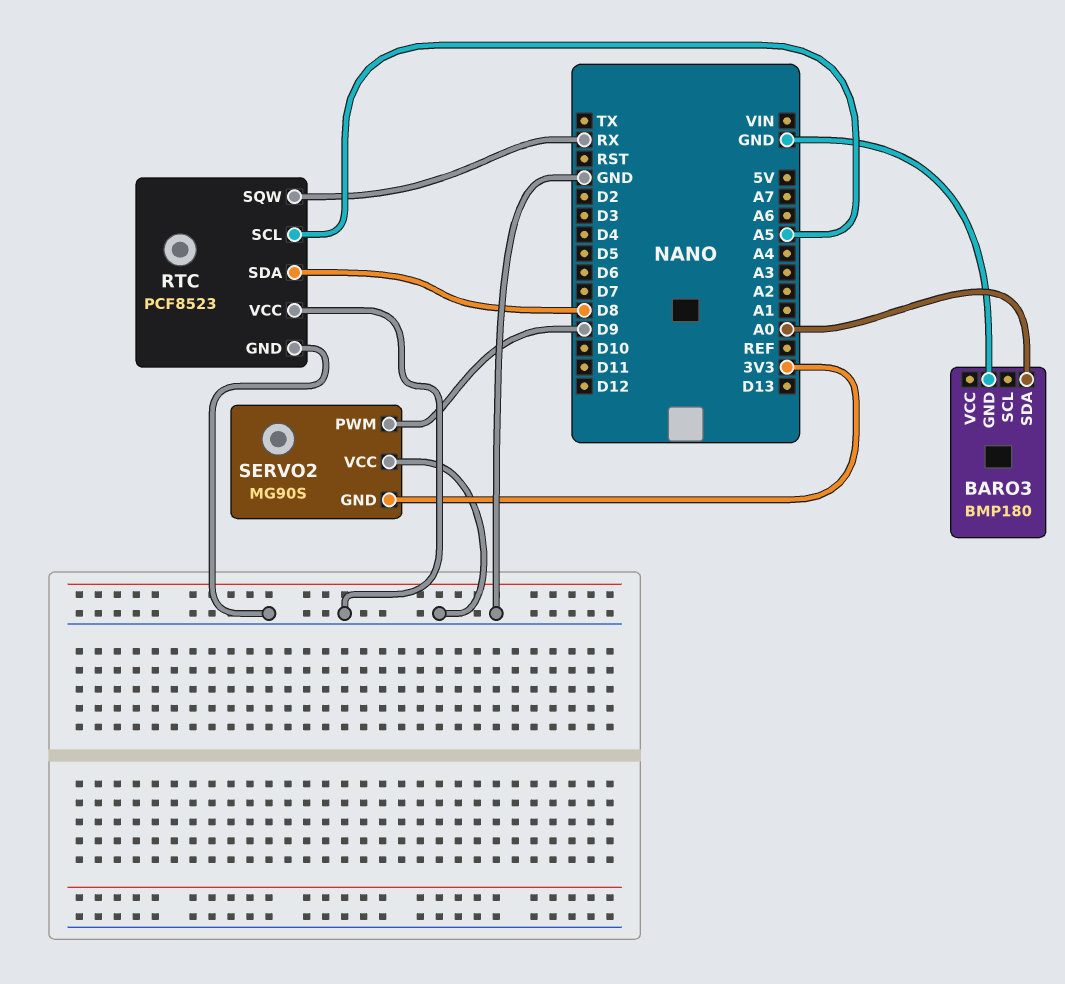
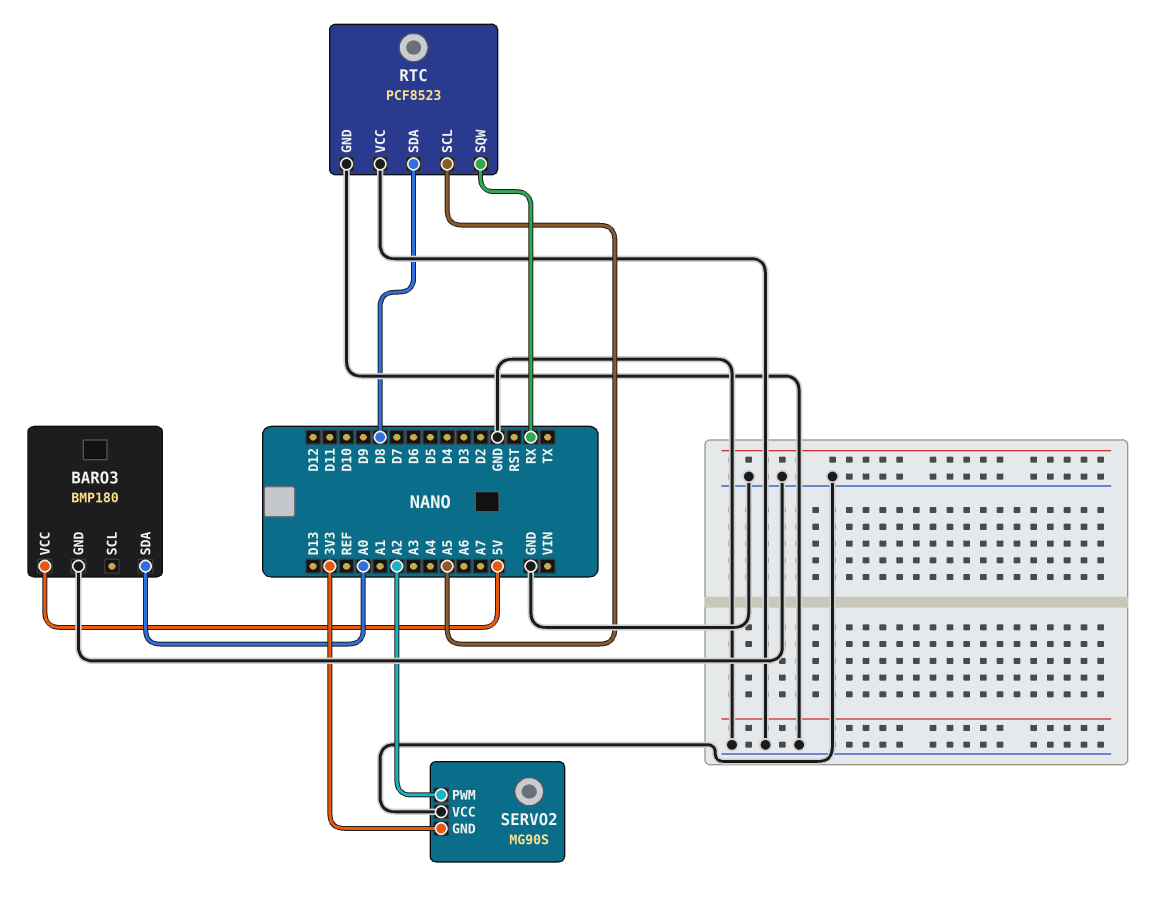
BARO3 pin VCC: none -> 5V
SERVO2 pin PWM: D9 -> A2

